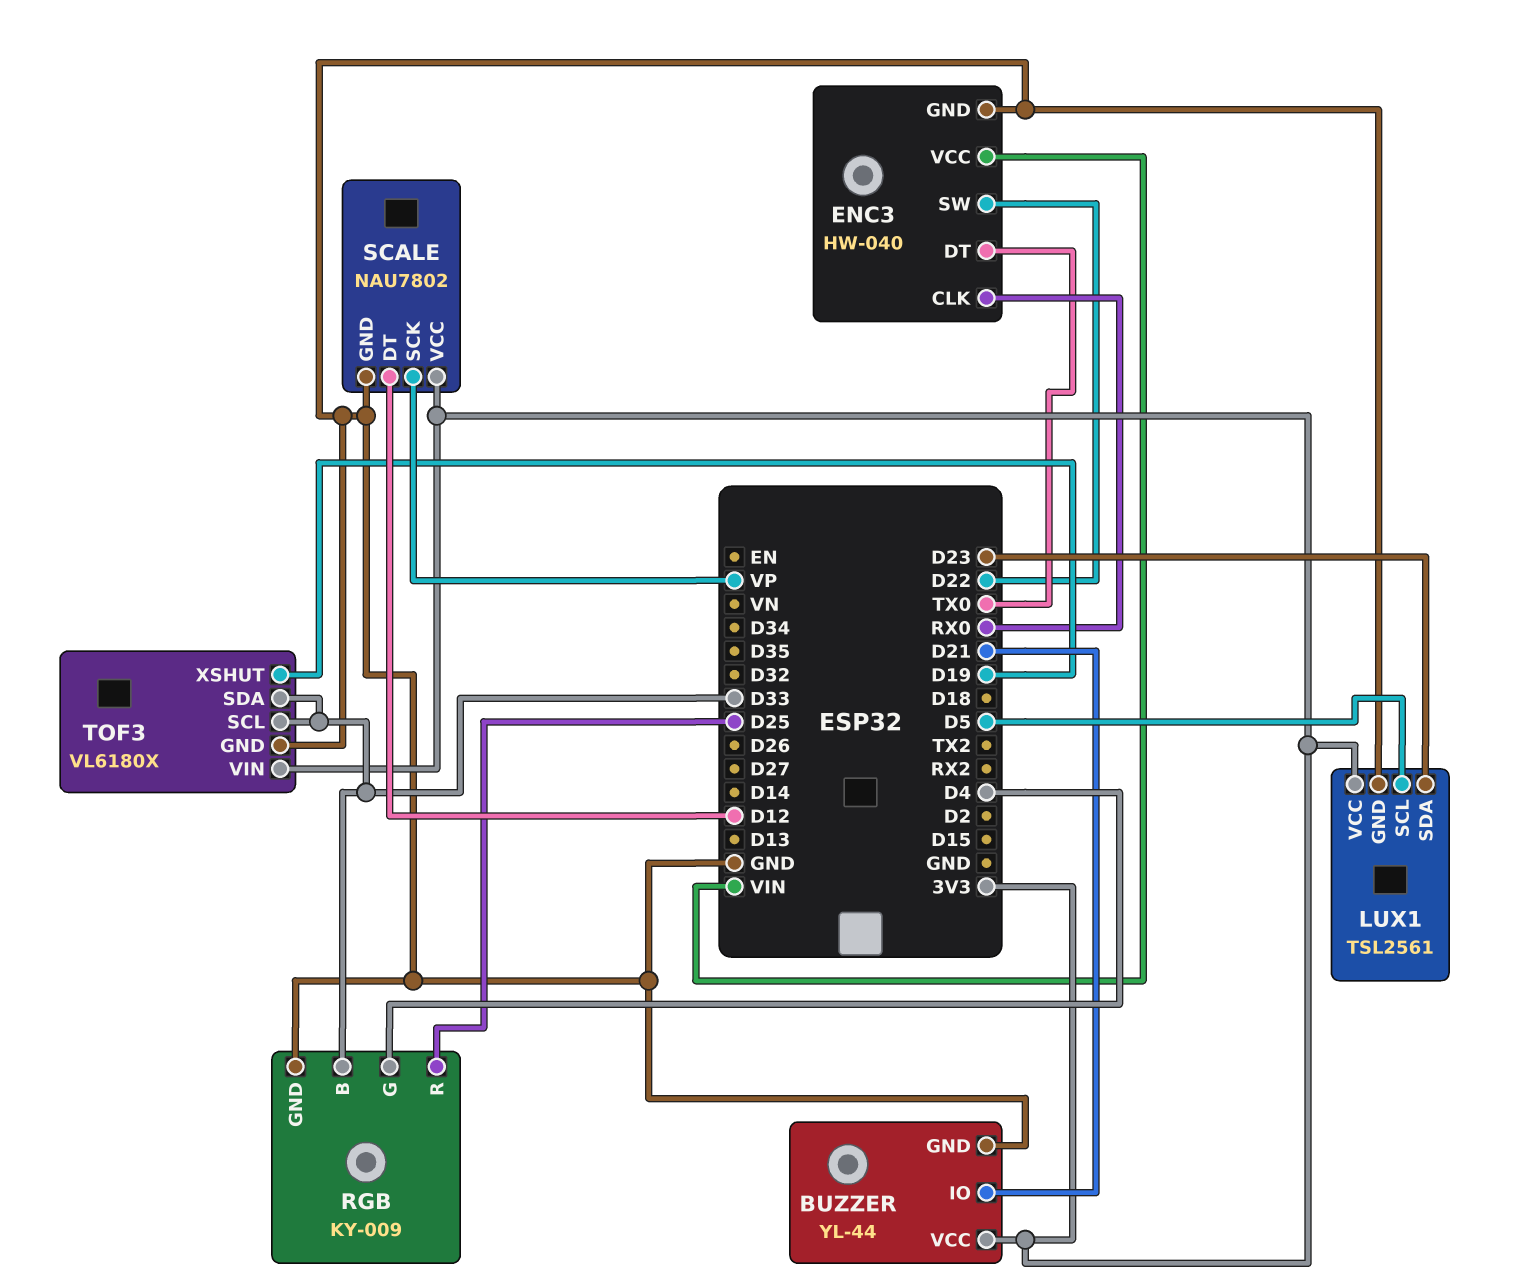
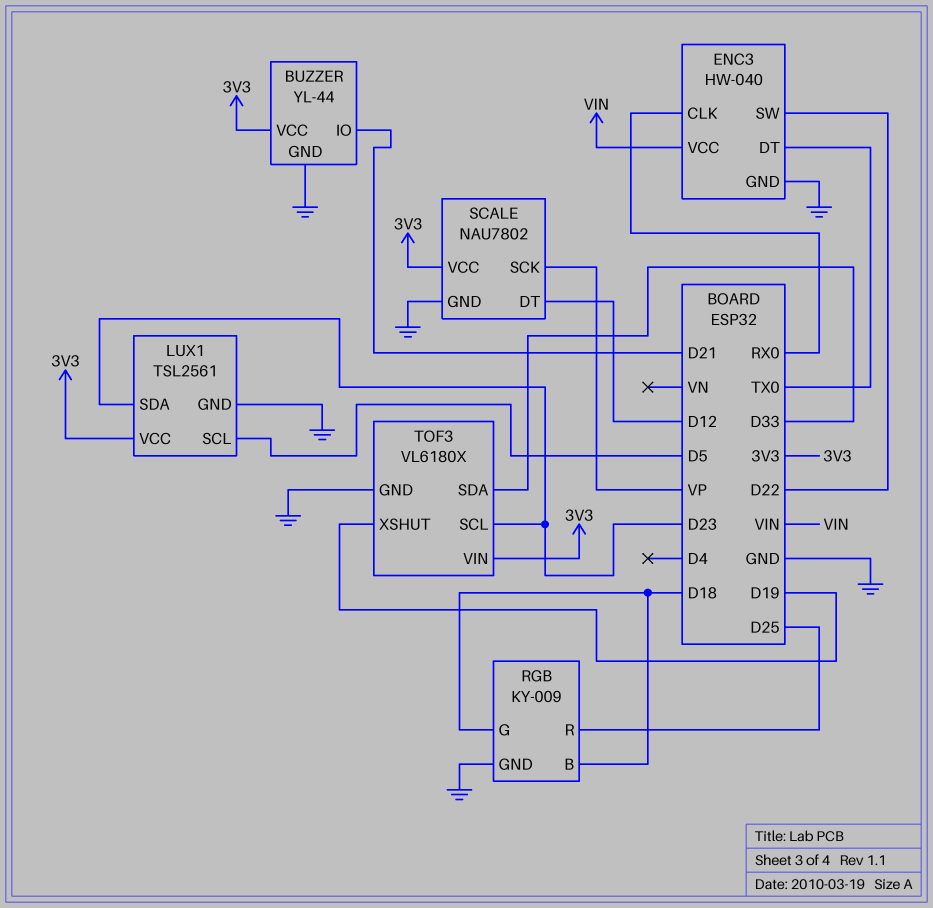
RGB pin B: D33 -> D18
RGB pin G: D4 -> D18
TOF3 pin SCL: D33 -> D23

